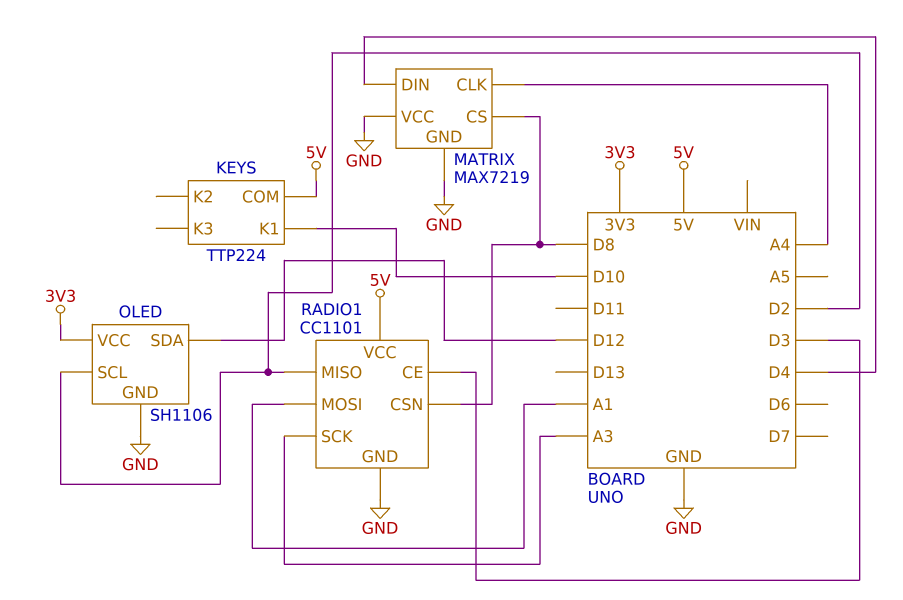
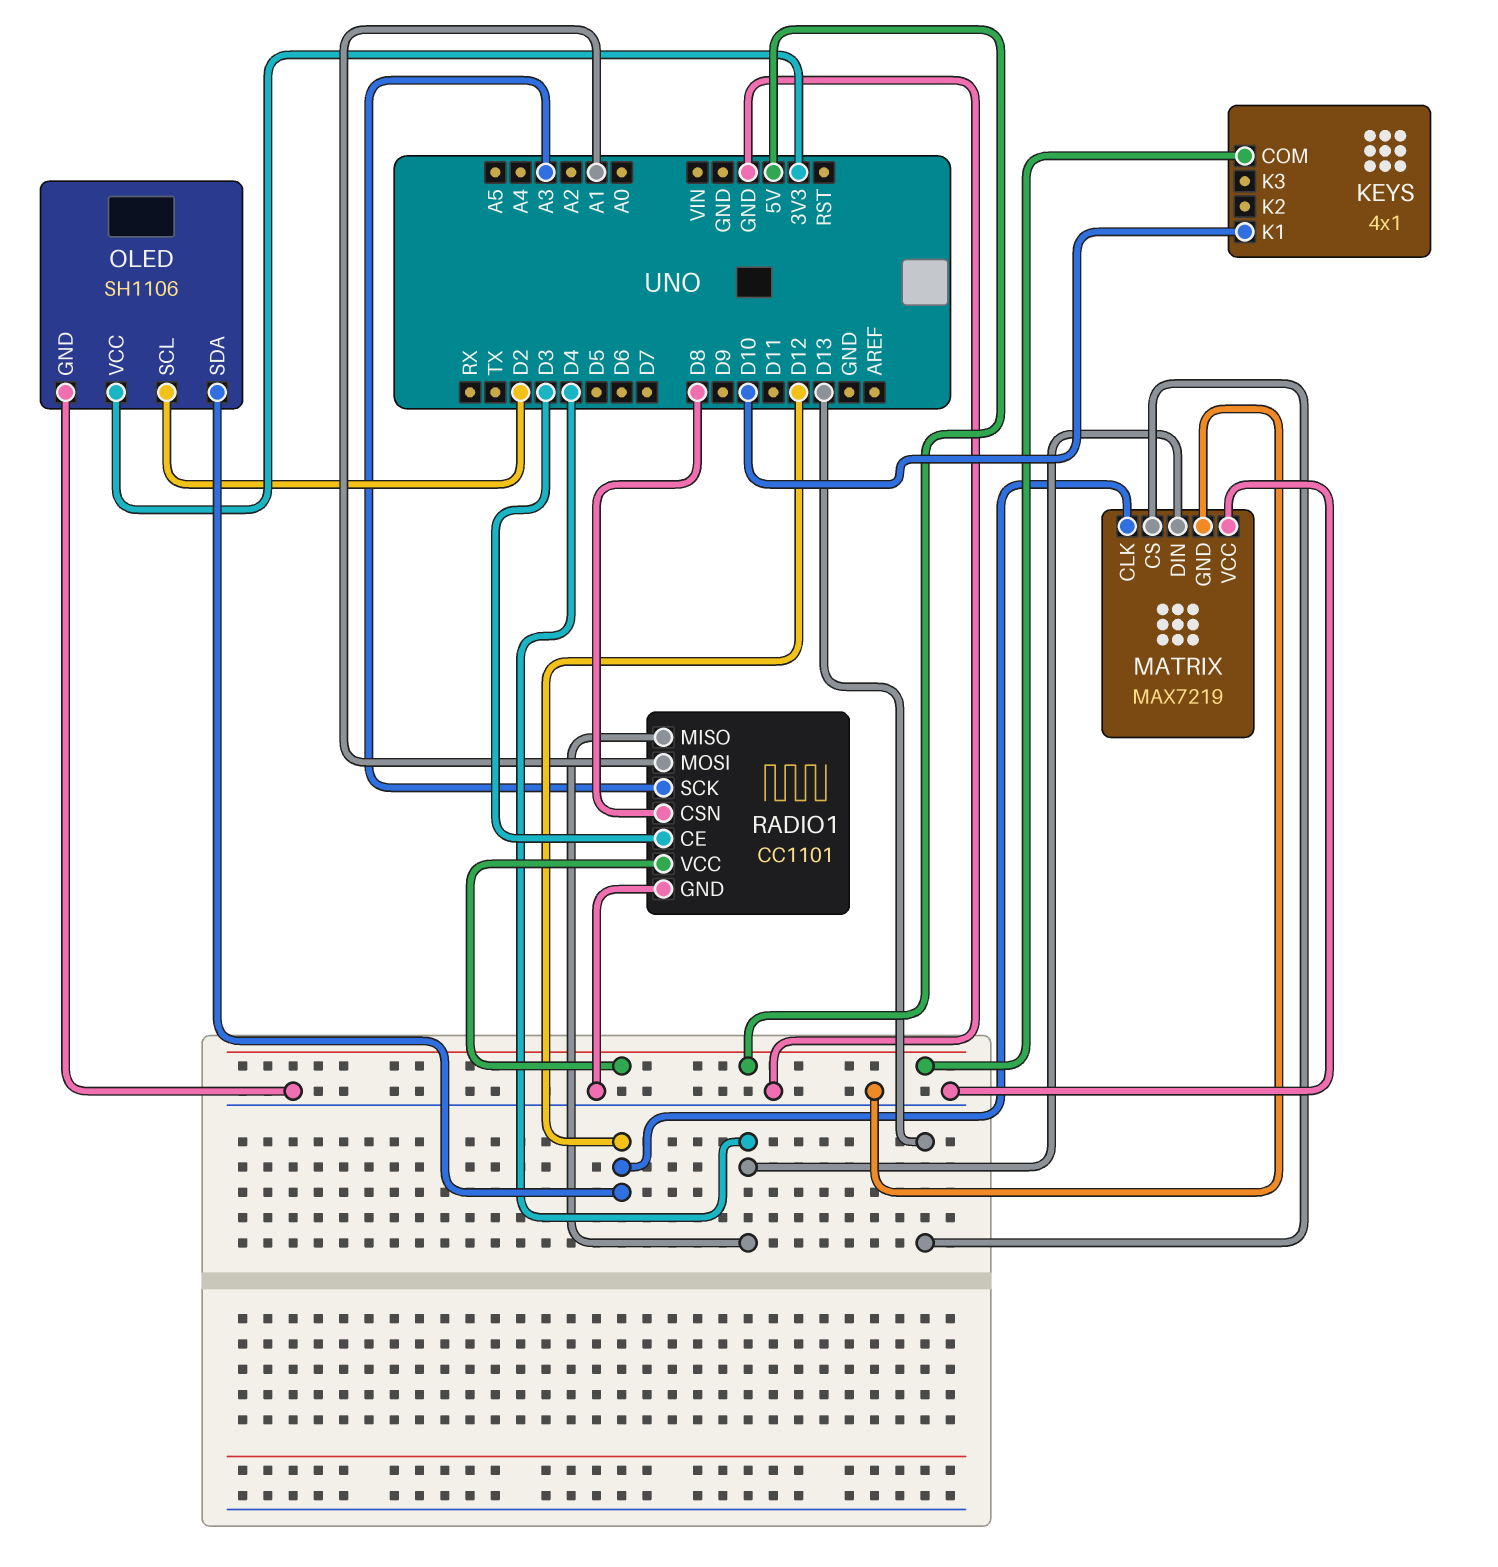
KEYS: TTP224 -> 4x1
MATRIX pin CLK: A4 -> D12
MATRIX pin CS: D8 -> D13
RADIO1 pin MISO: D2 -> D4

